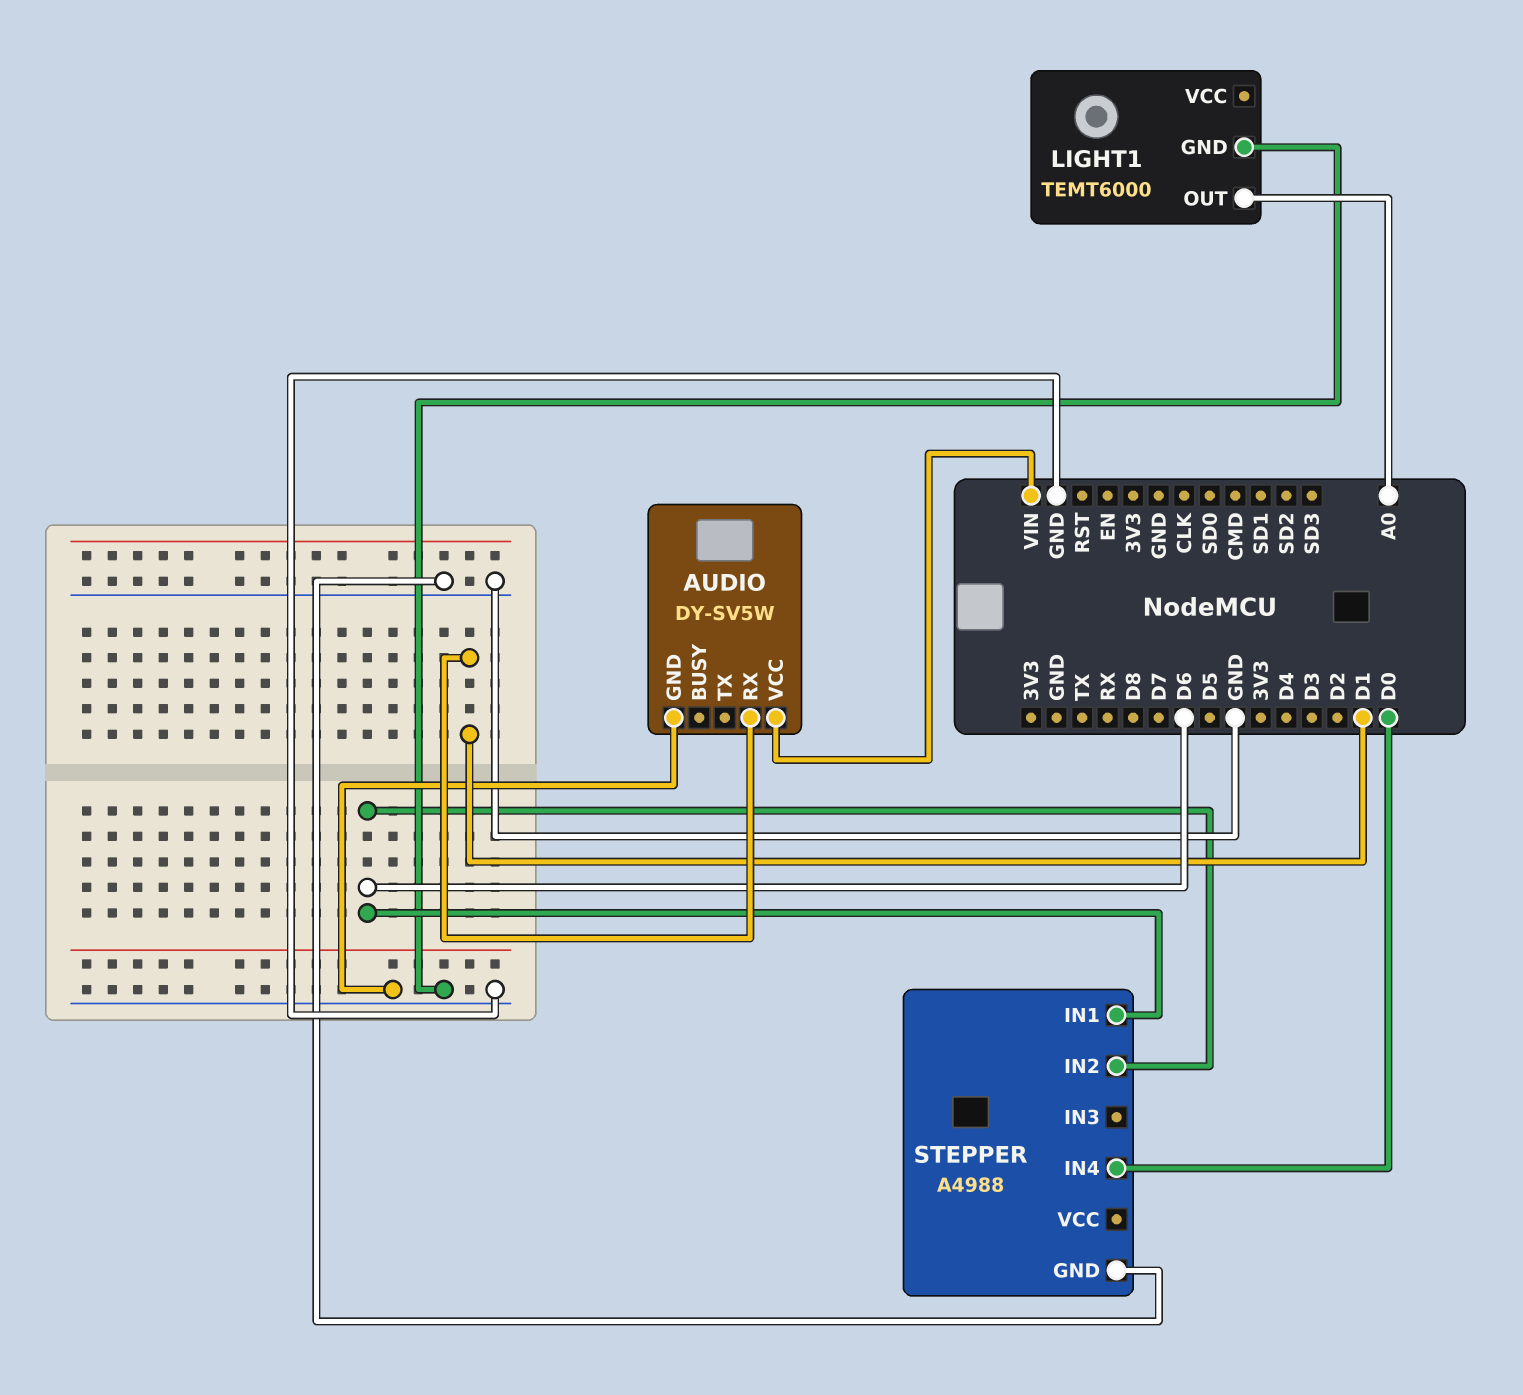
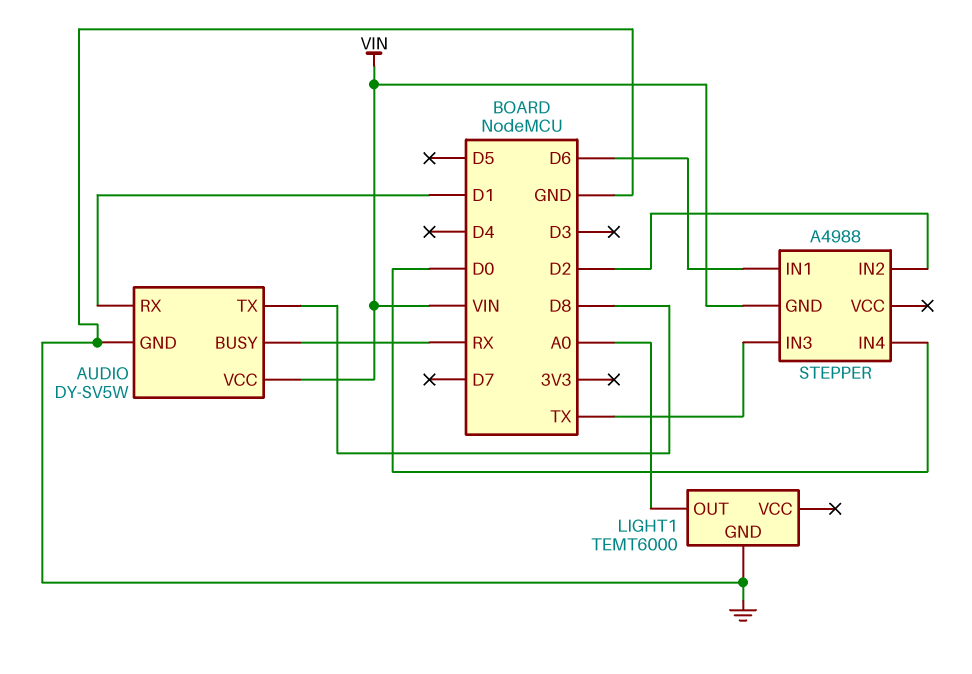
AUDIO pin BUSY: none -> RX
AUDIO pin TX: none -> D8
STEPPER pin GND: GND -> VIN
STEPPER pin IN2: D6 -> D2
STEPPER pin IN3: none -> TX

